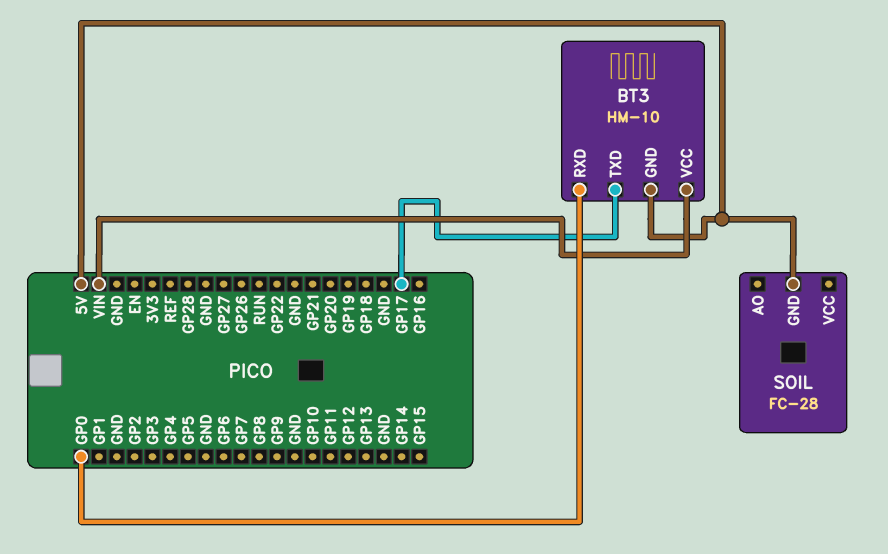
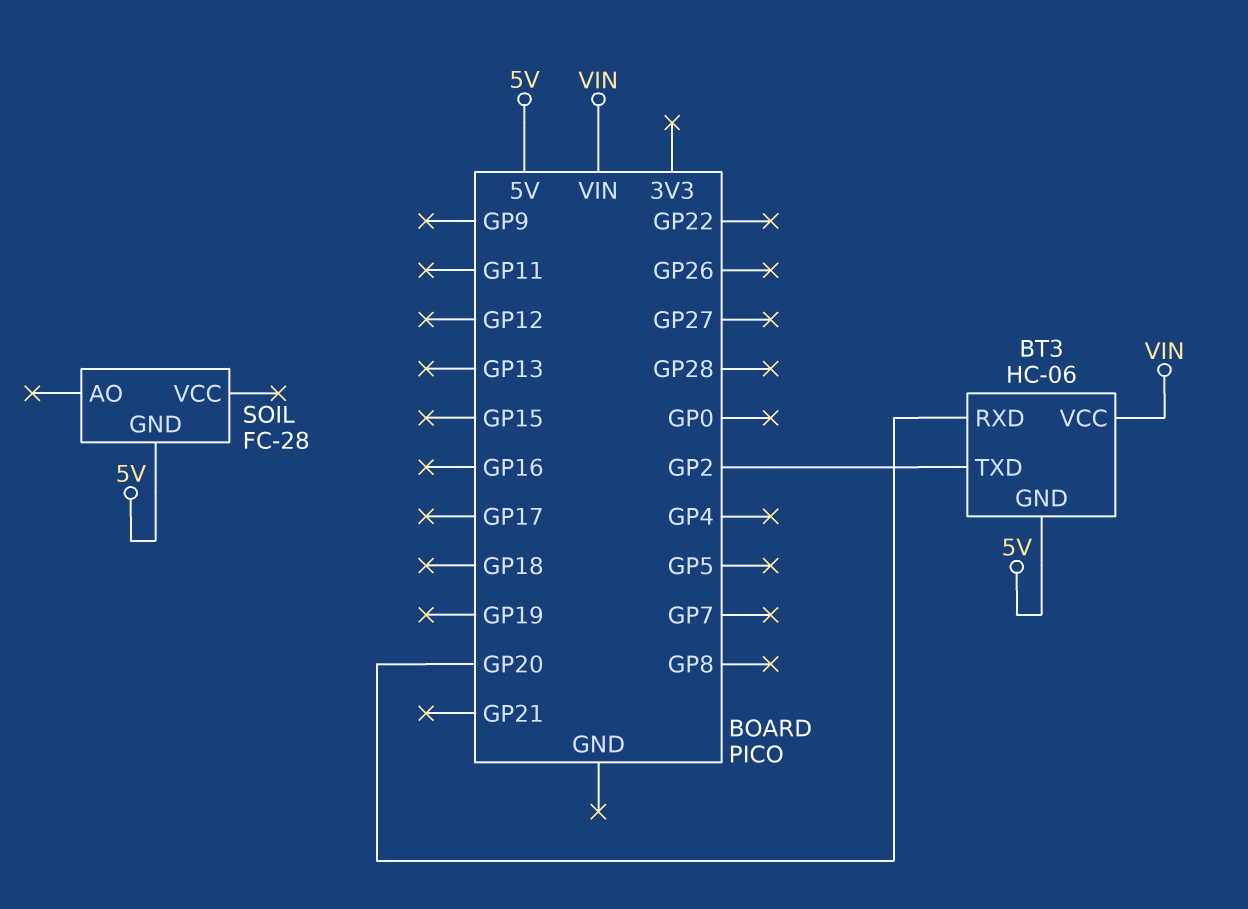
BT3: HM-10 -> HC-06
BT3 pin RXD: GP0 -> GP20
BT3 pin TXD: GP17 -> GP2

